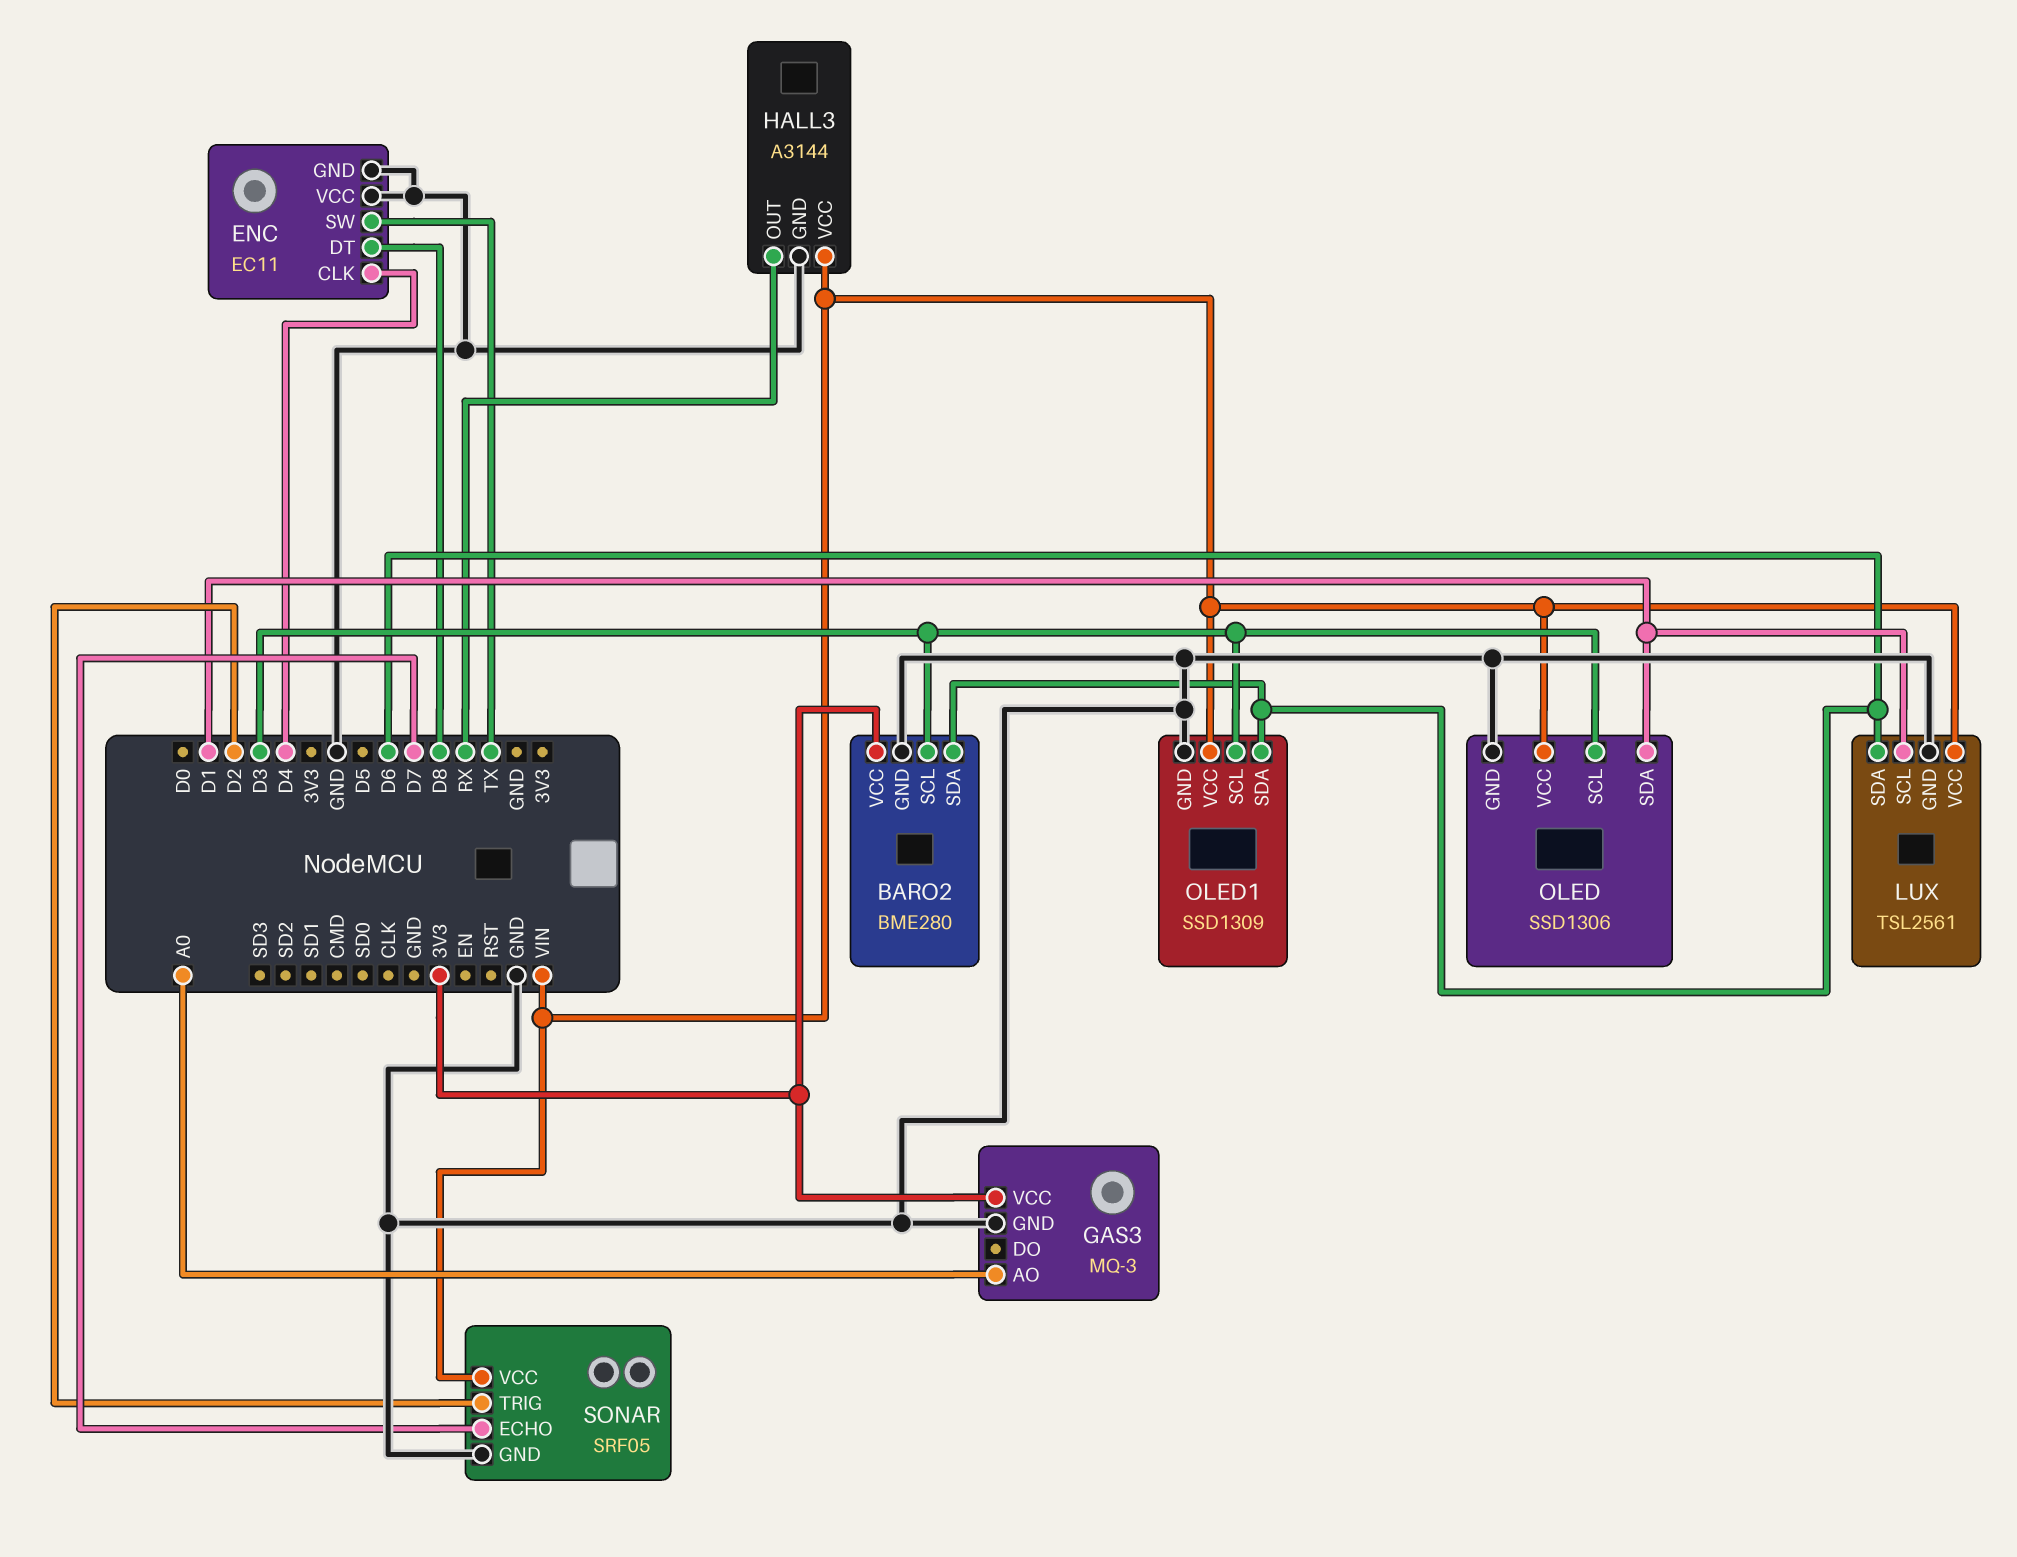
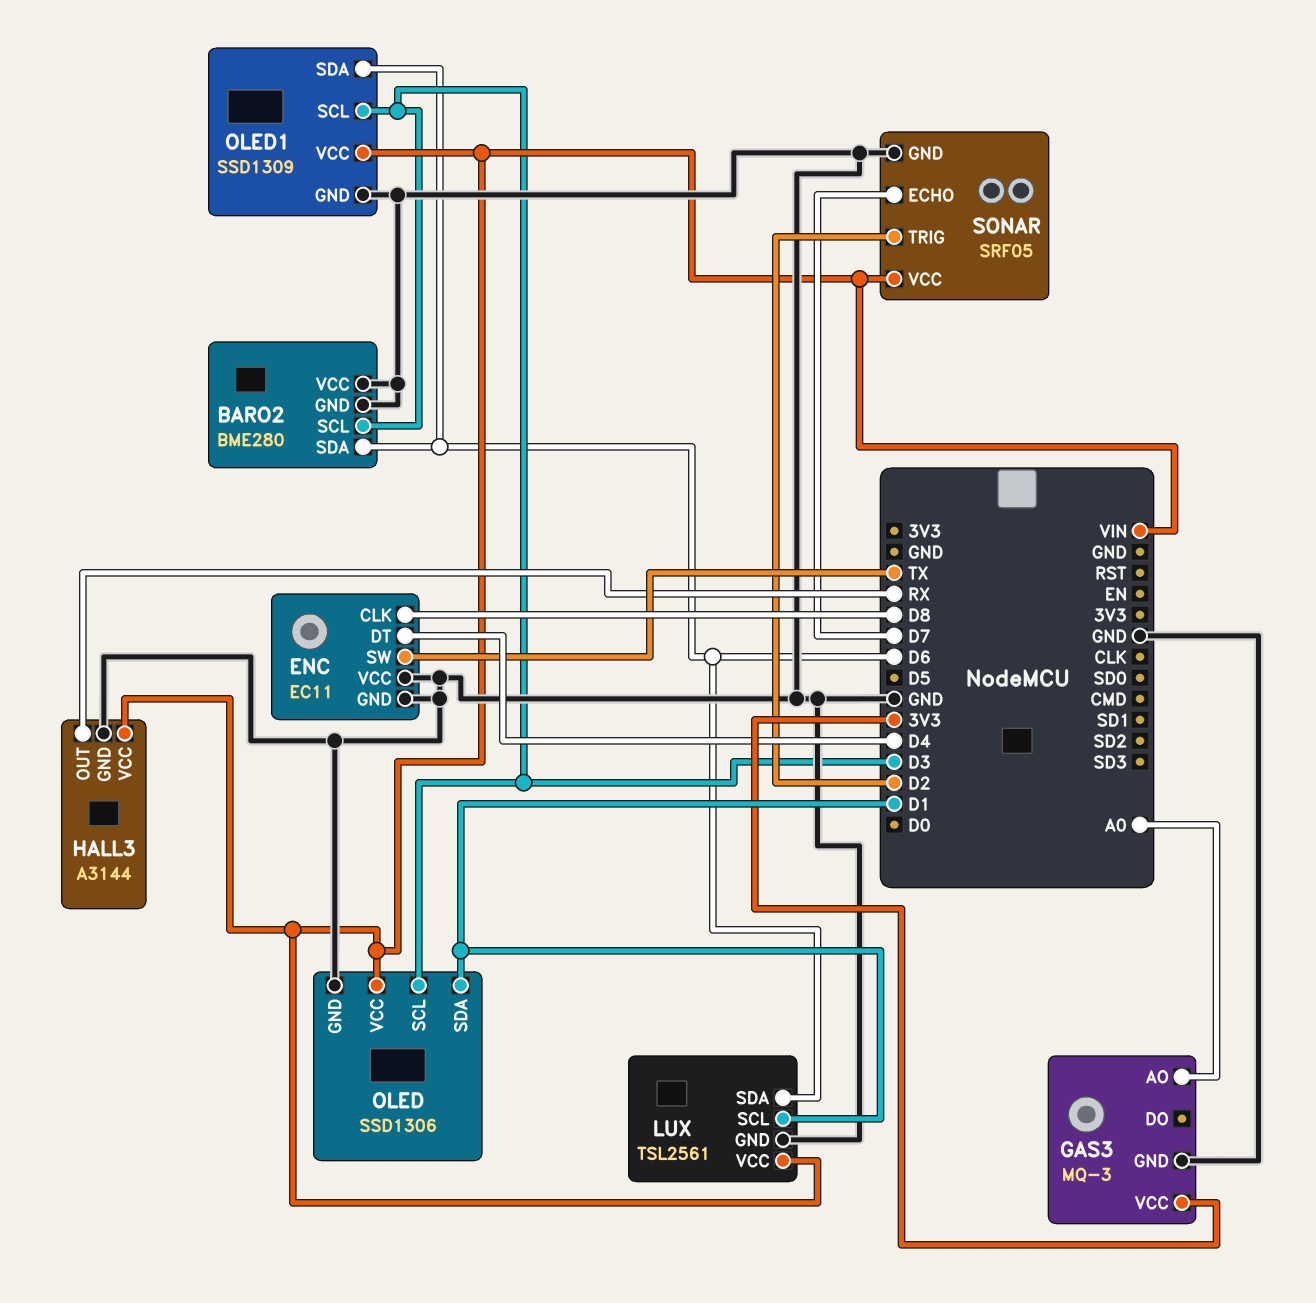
BARO2 pin VCC: 3V3 -> GND
ENC pin CLK: D4 -> D8
ENC pin DT: D8 -> D4

